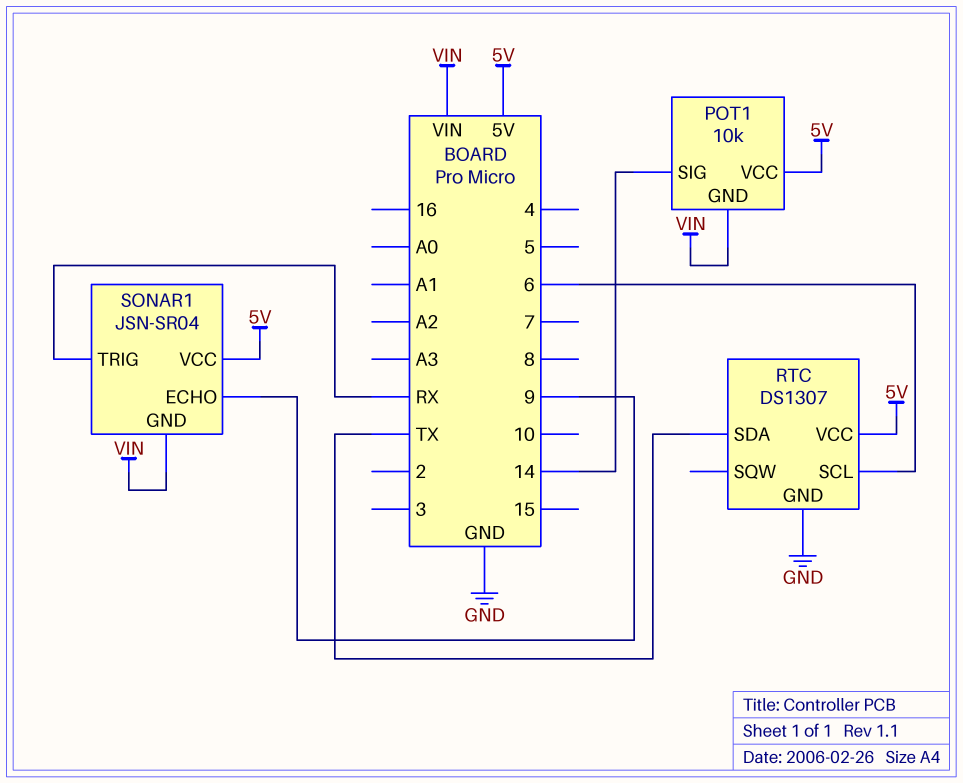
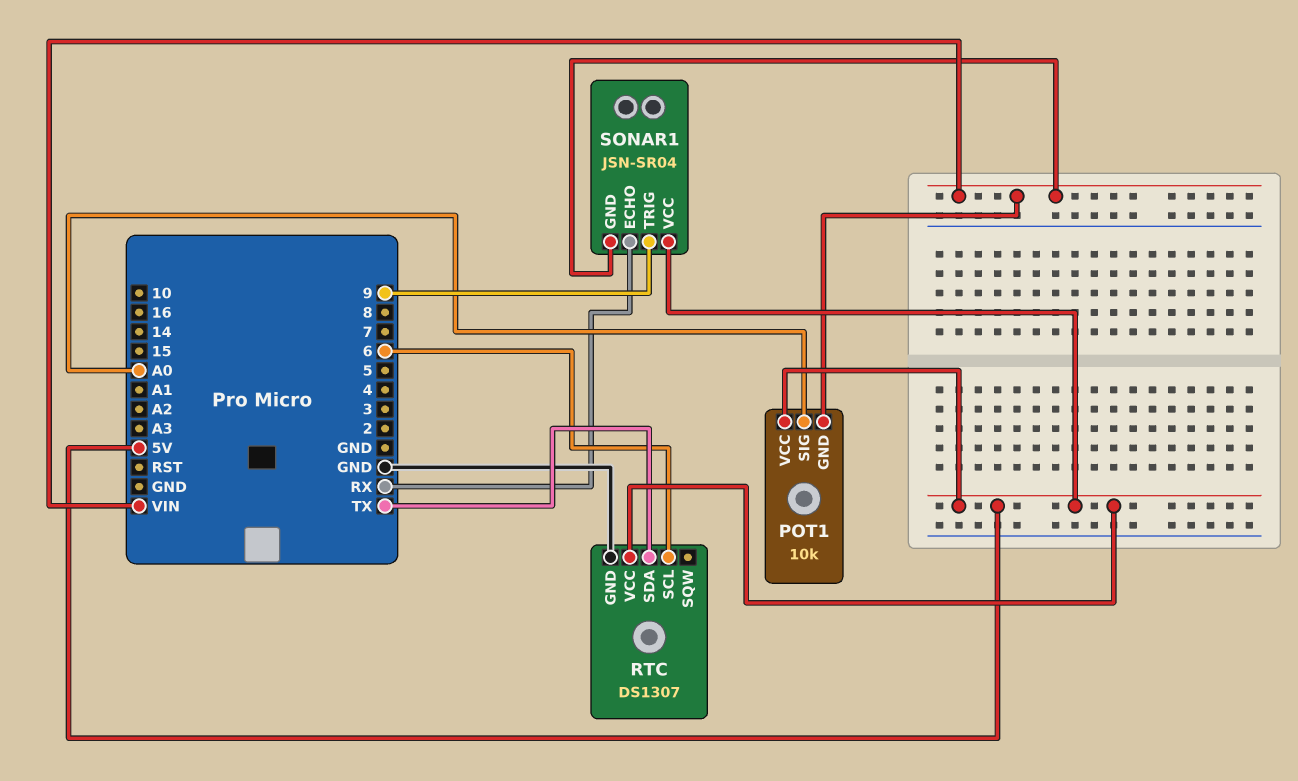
POT1 pin SIG: 14 -> A0
SONAR1 pin ECHO: 9 -> RX
SONAR1 pin TRIG: RX -> 9

